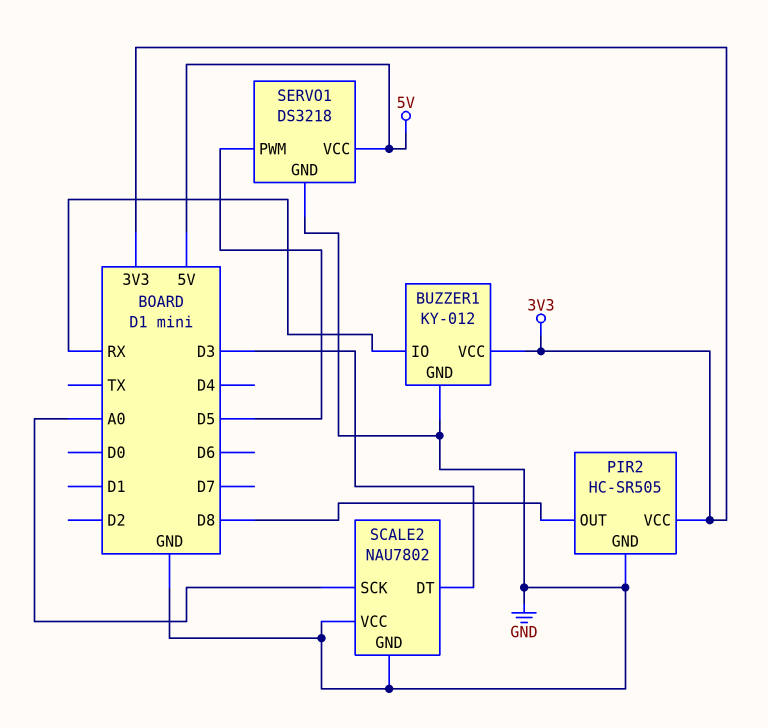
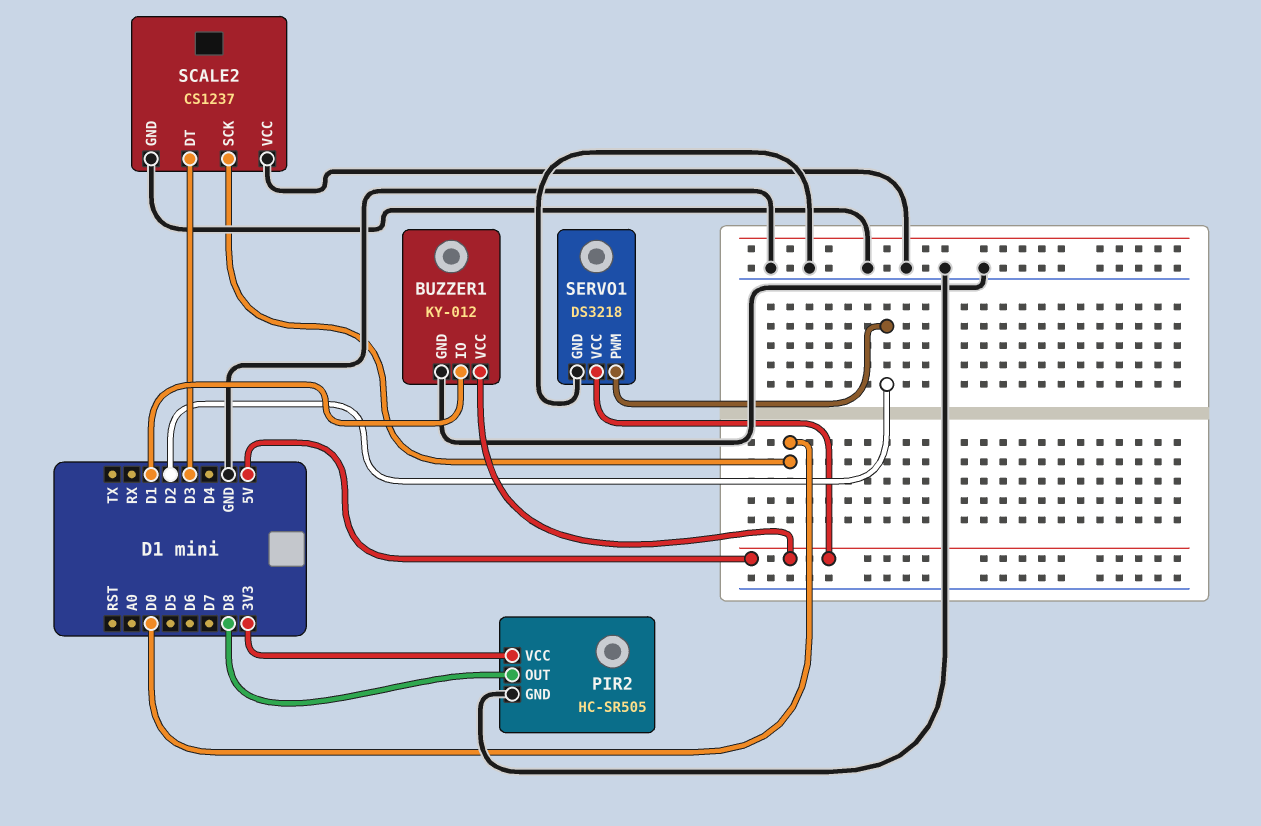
BUZZER1 pin IO: RX -> D1
BUZZER1 pin VCC: 3V3 -> 5V
SCALE2: NAU7802 -> CS1237
SCALE2 pin SCK: A0 -> D0
SERVO1 pin PWM: D5 -> D2

